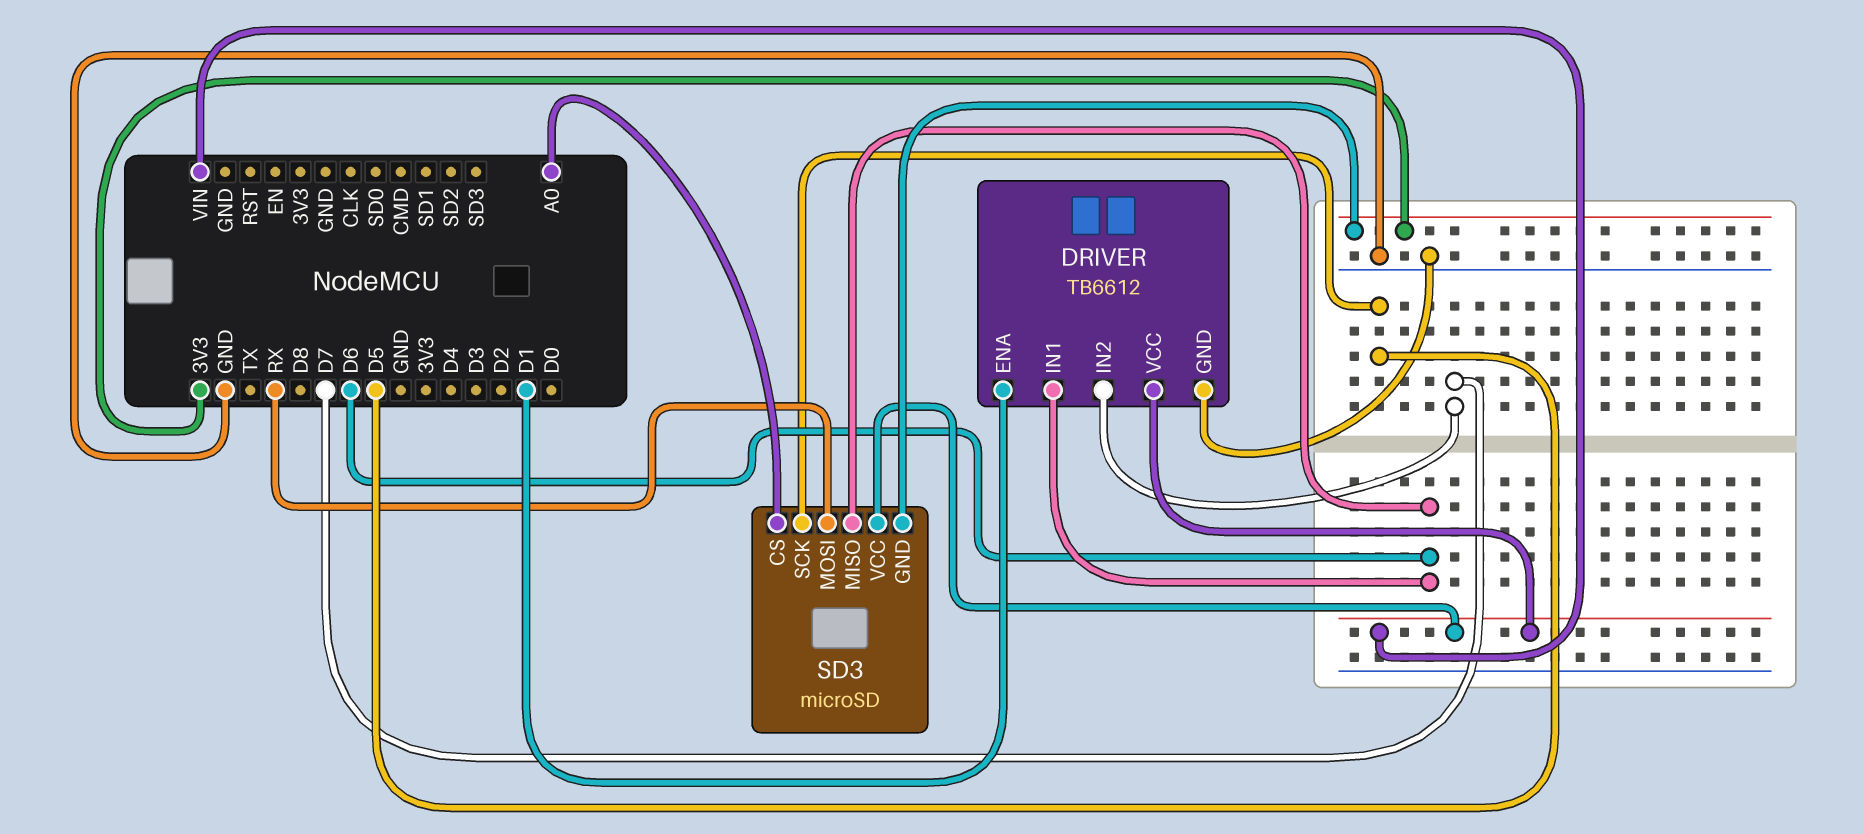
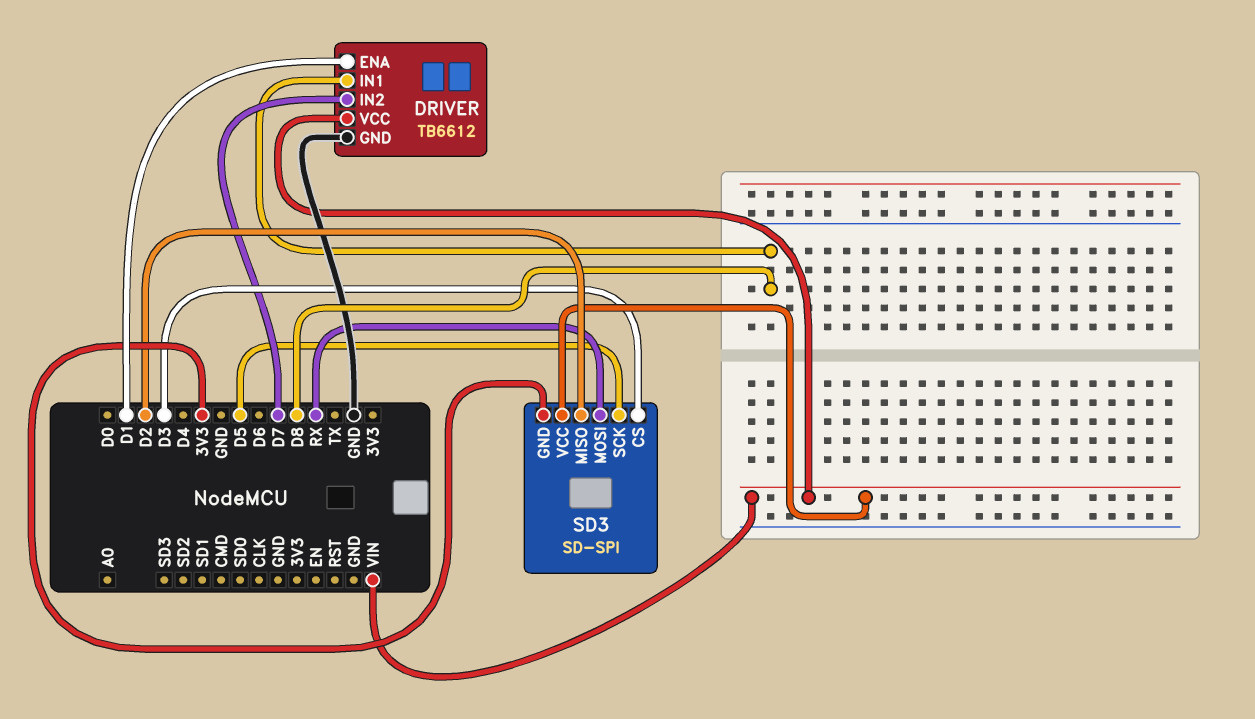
DRIVER pin IN1: D6 -> D8
SD3: microSD -> SD-SPI
SD3 pin CS: A0 -> D3
SD3 pin MISO: D6 -> D2

